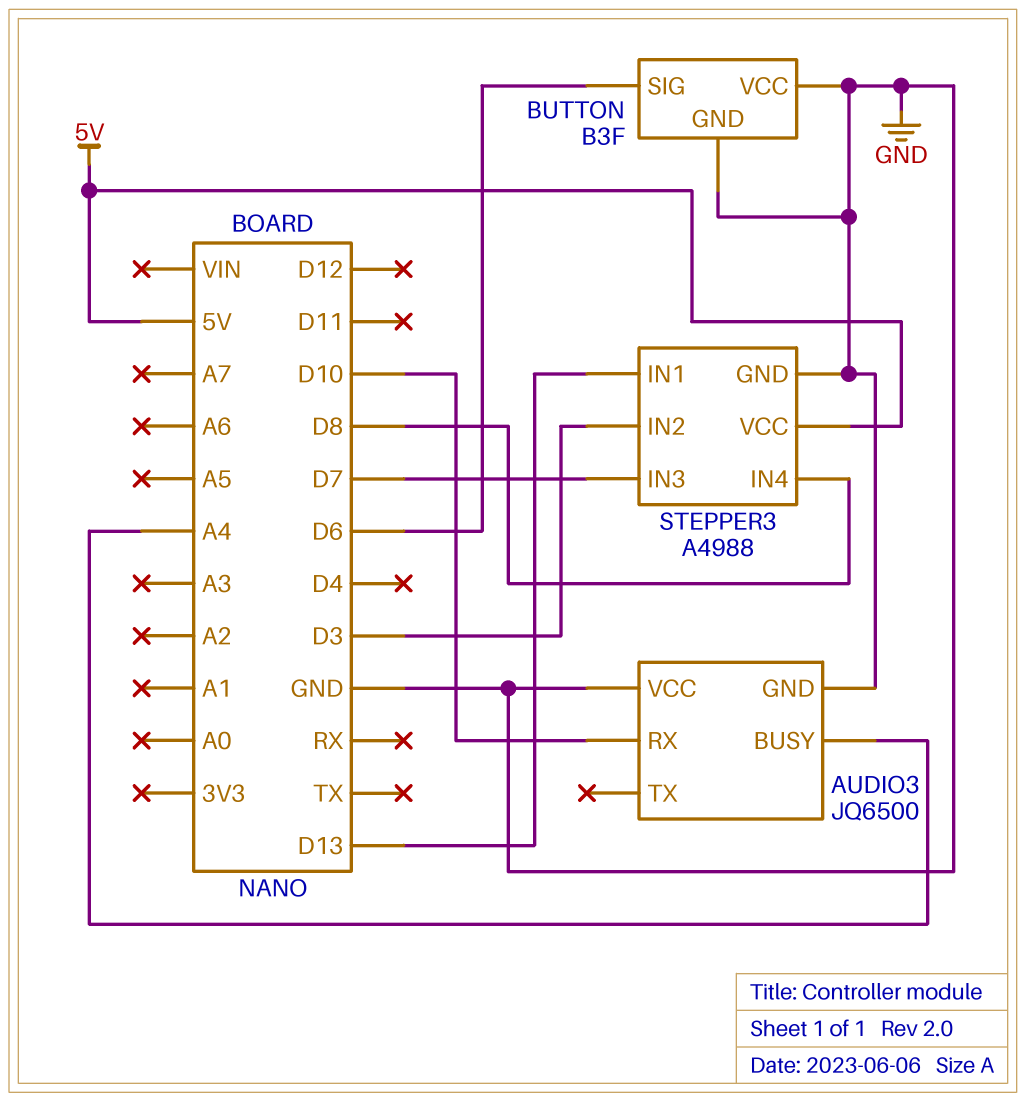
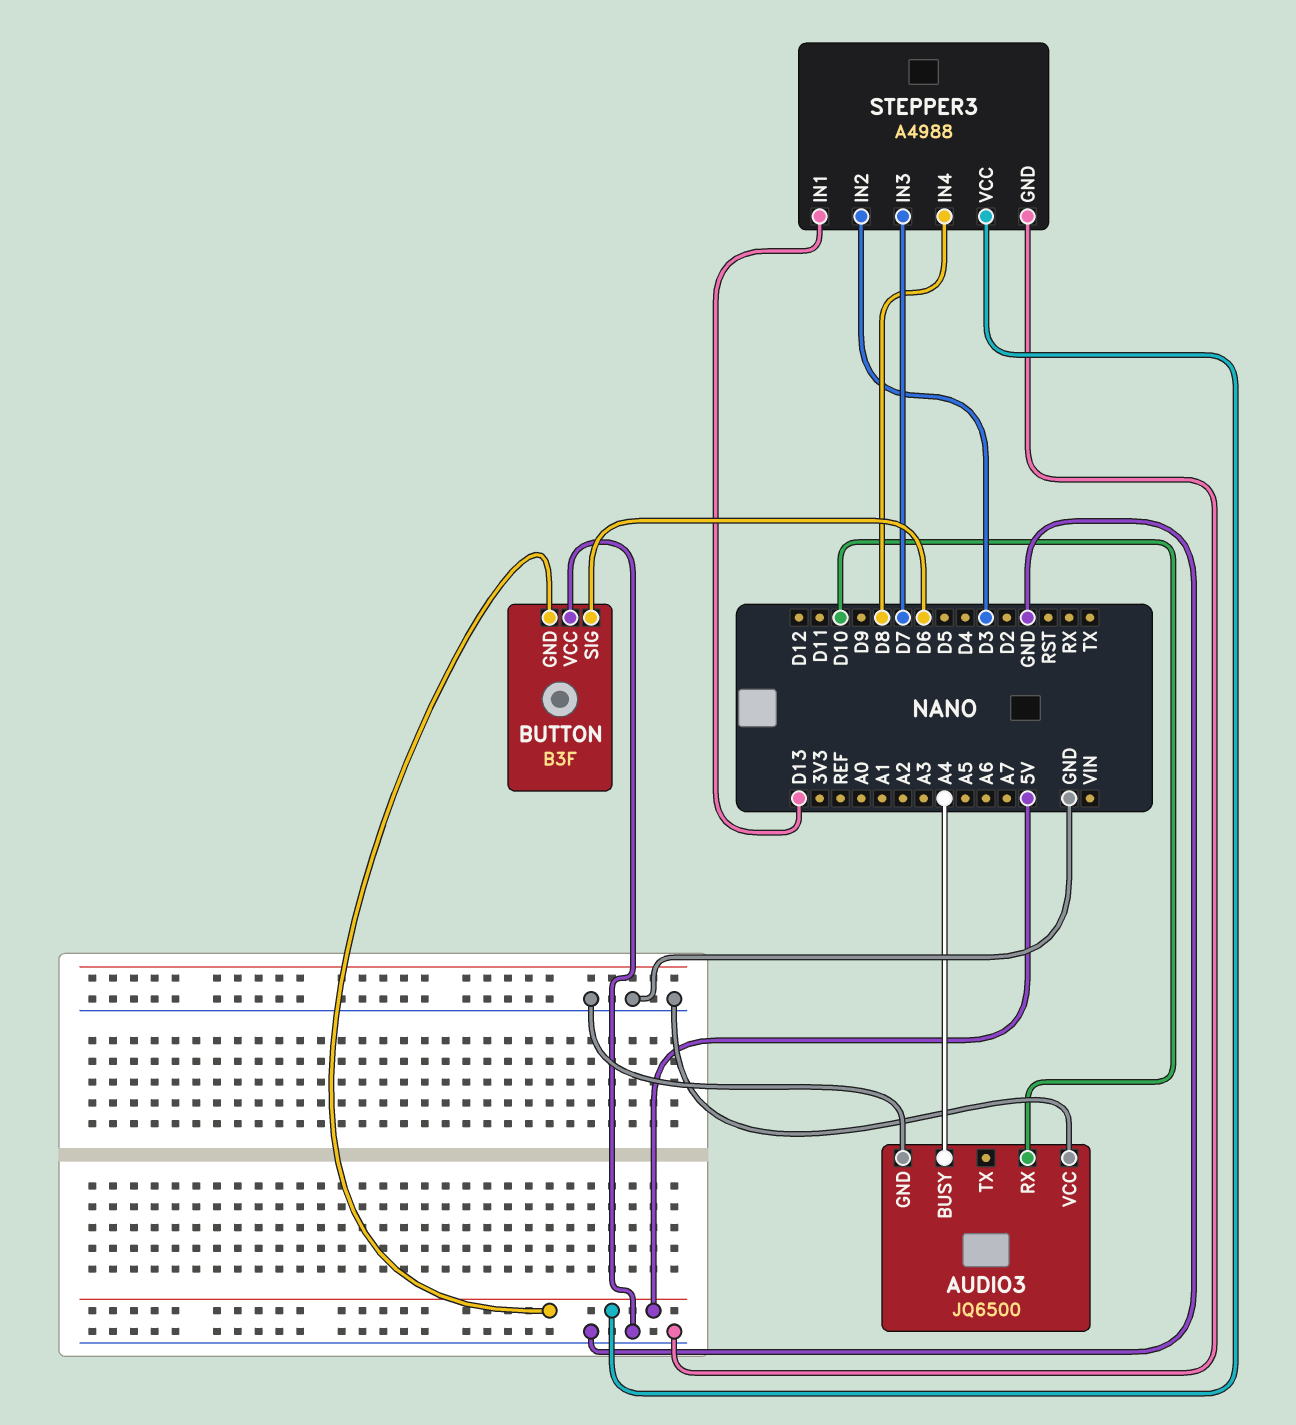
BUTTON pin GND: GND -> 5V

